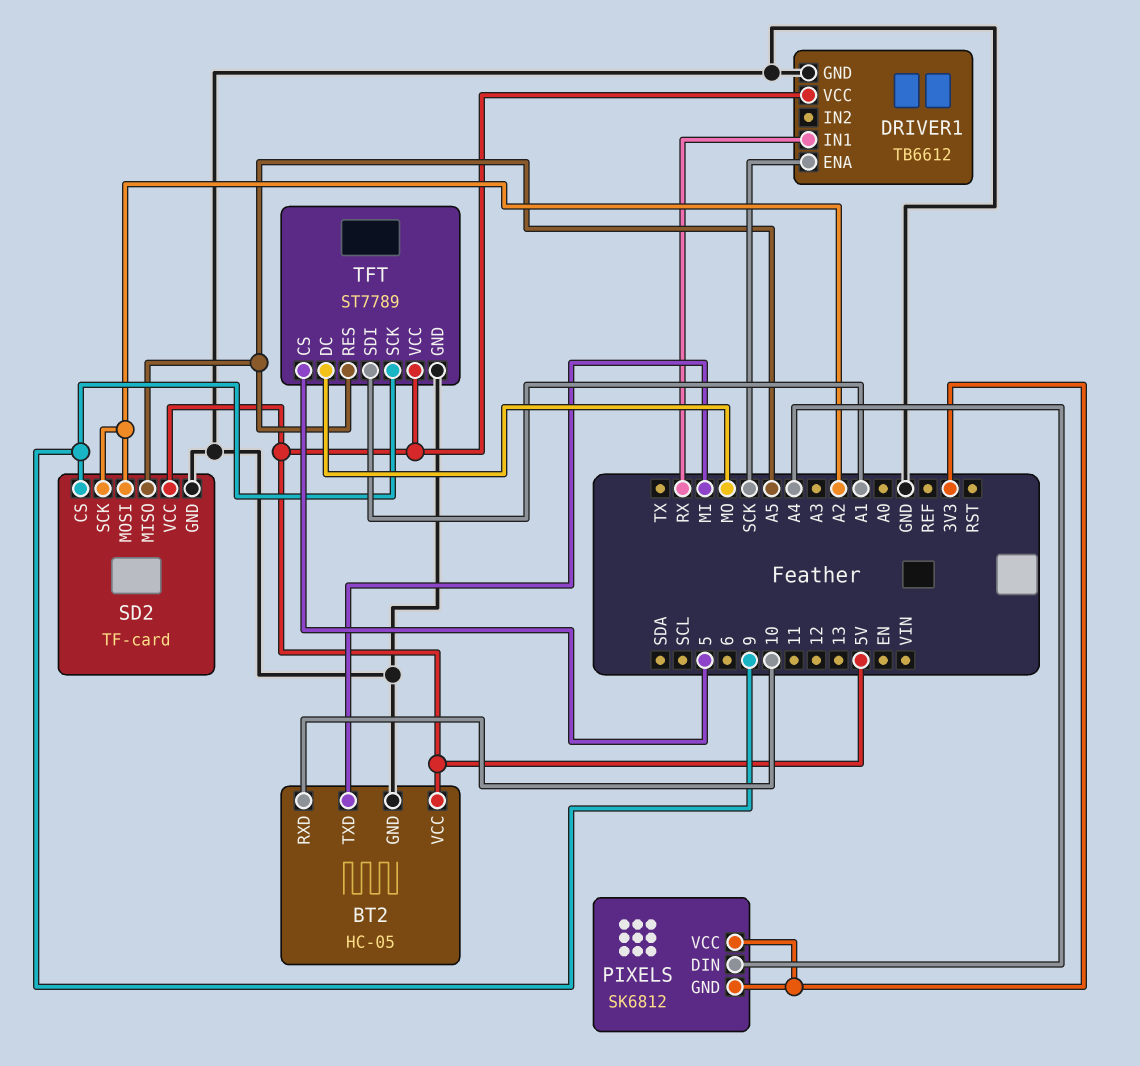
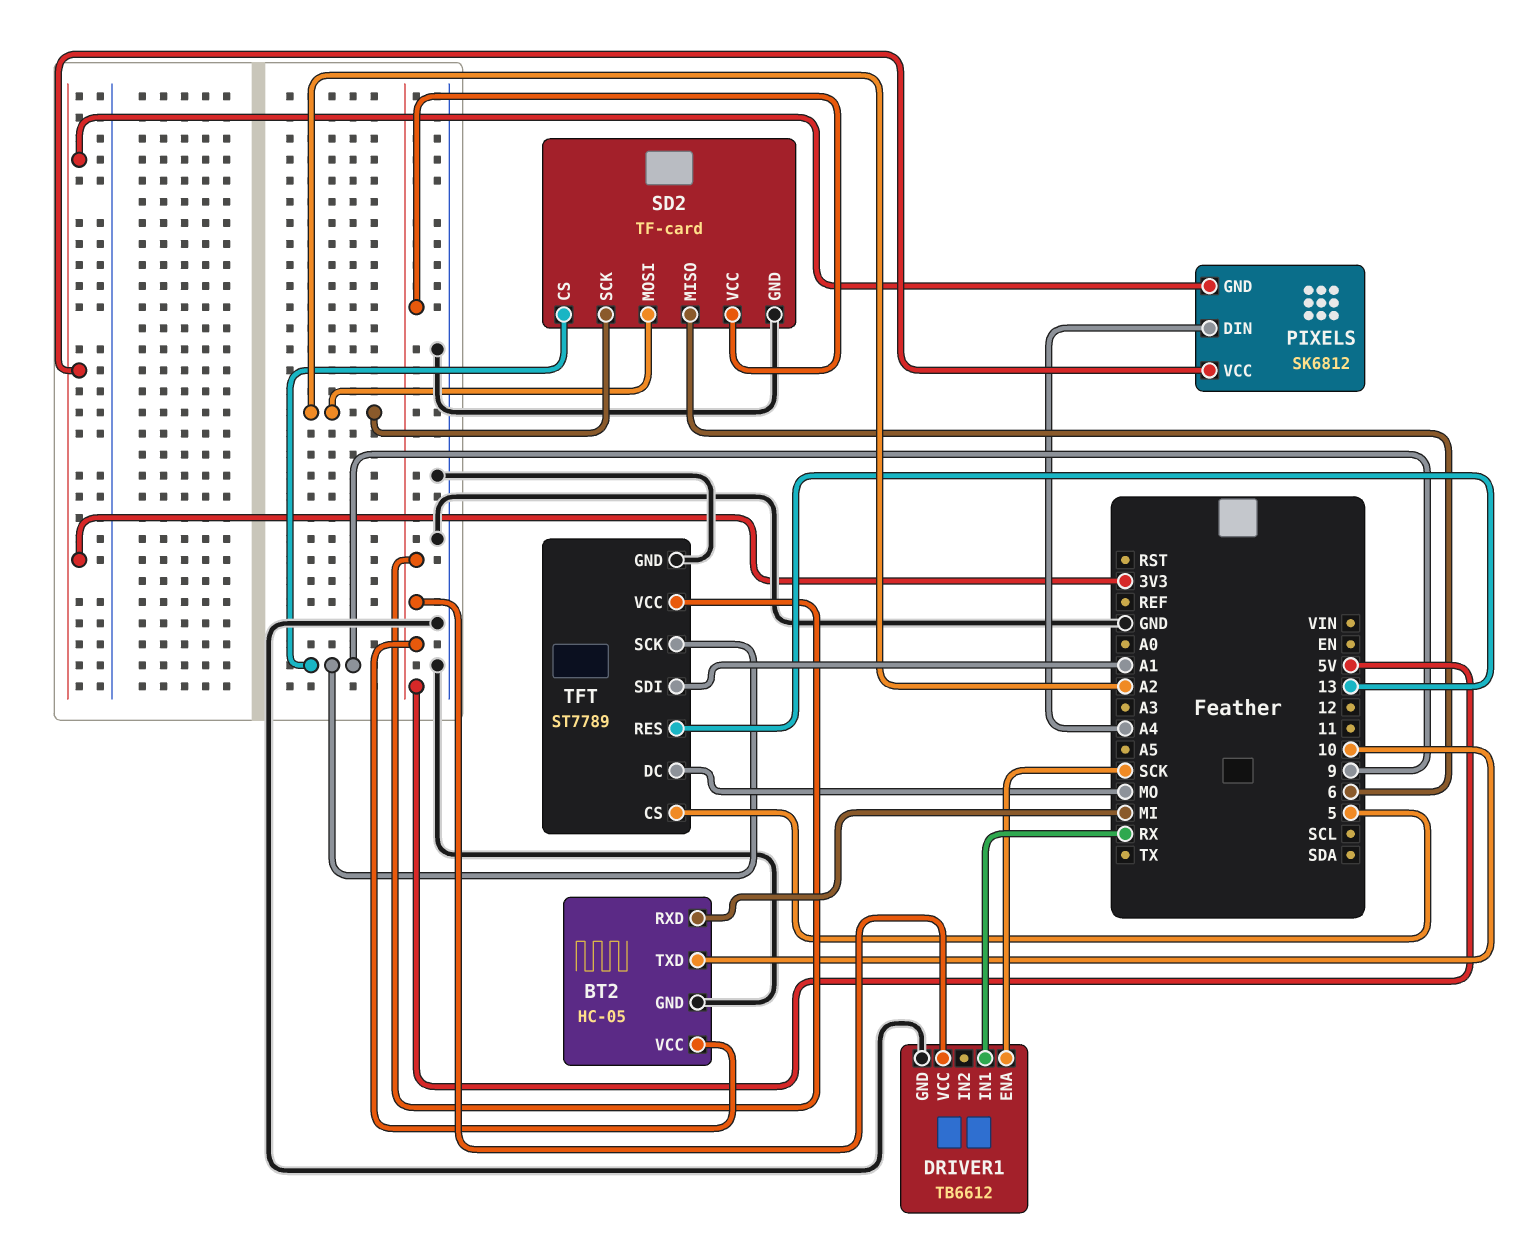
BT2 pin RXD: 10 -> MI
BT2 pin TXD: MI -> 10
SD2 pin MISO: A5 -> 6
TFT pin RES: A5 -> 13

